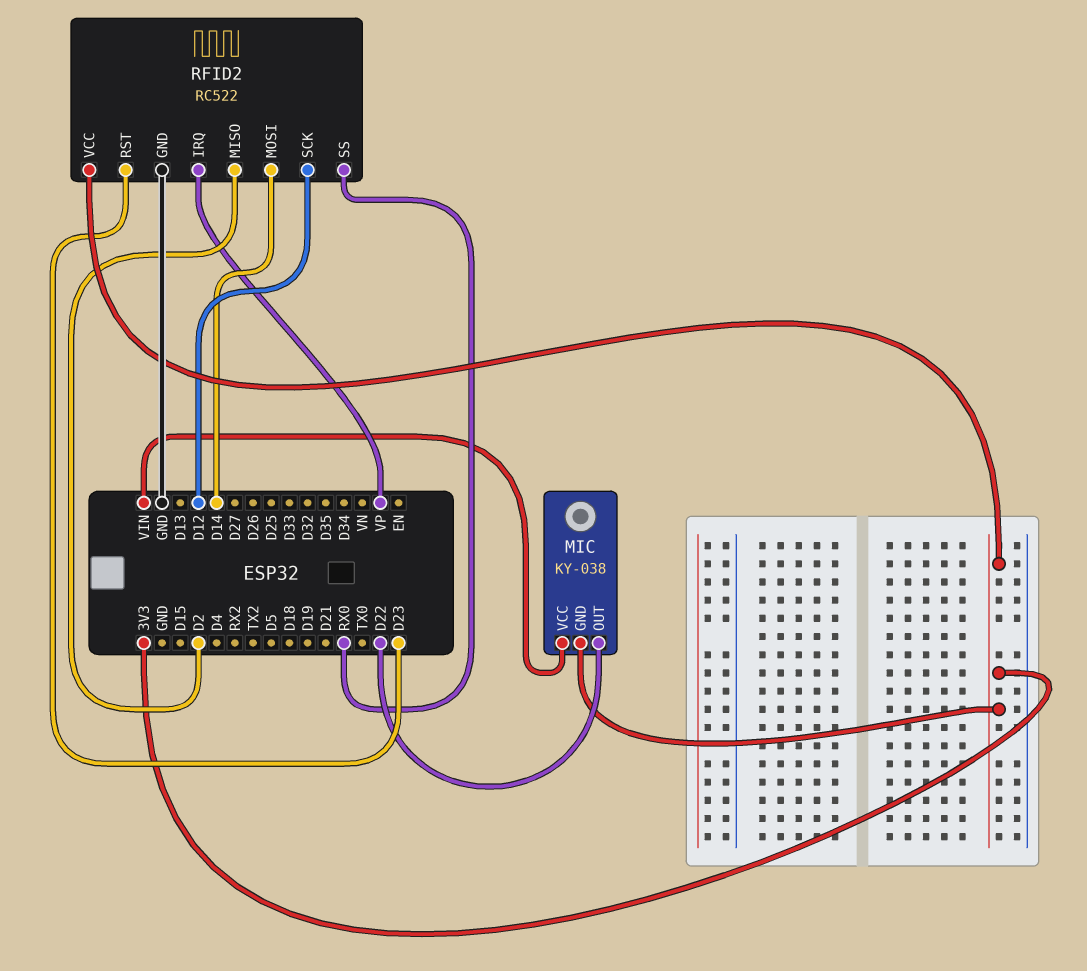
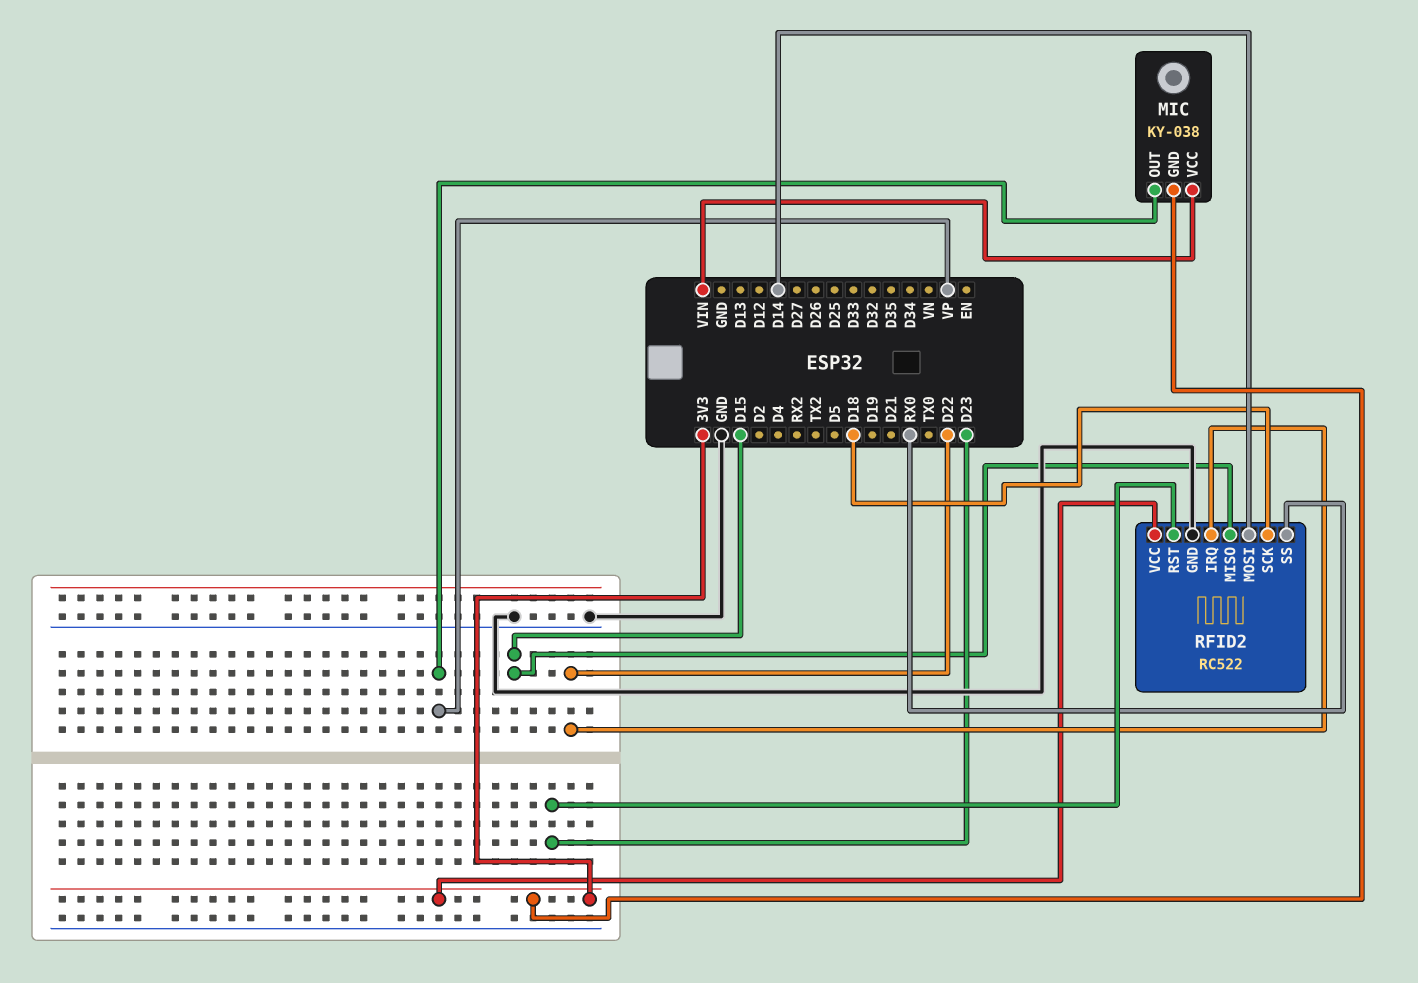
MIC pin OUT: D22 -> VP
RFID2 pin IRQ: VP -> D22
RFID2 pin MISO: D2 -> D15
RFID2 pin SCK: D12 -> D18

